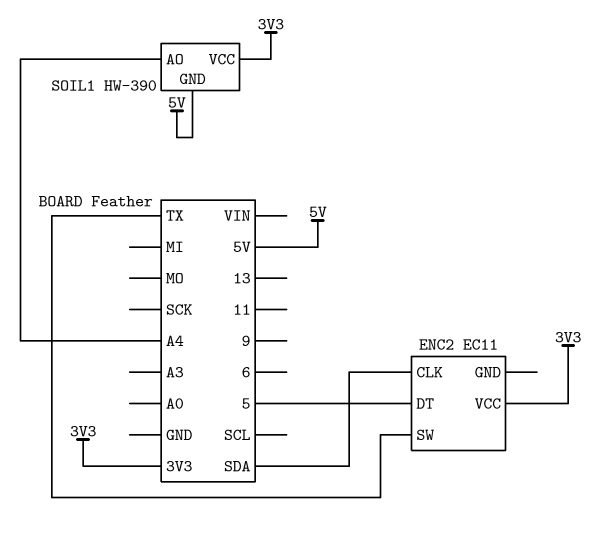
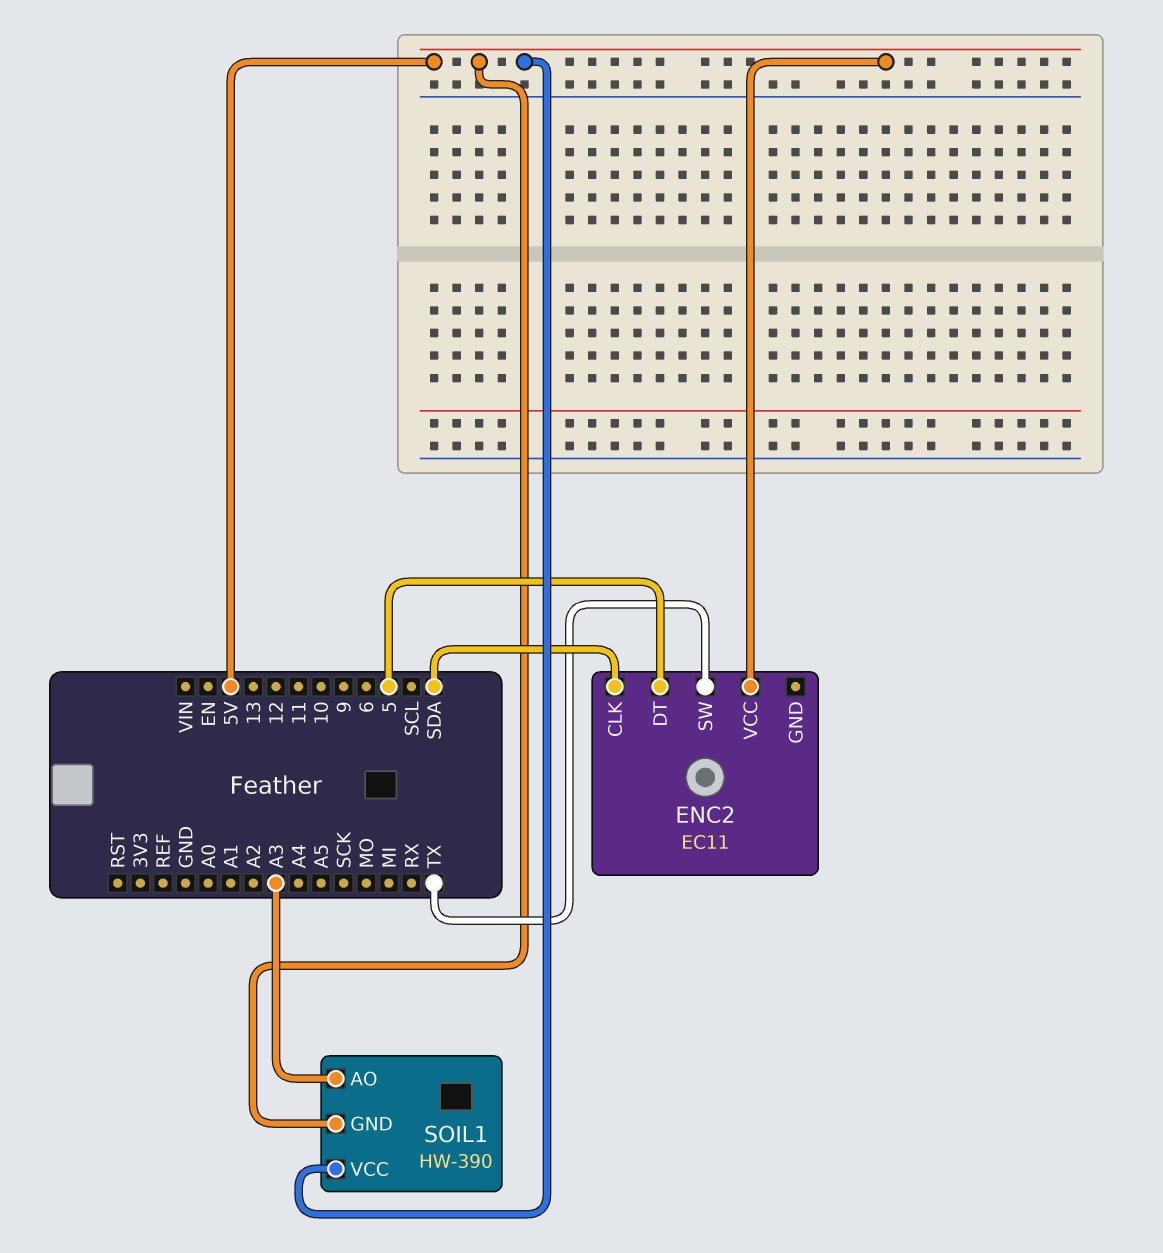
ENC2 pin VCC: 3V3 -> 5V
SOIL1 pin AO: A4 -> A3
SOIL1 pin VCC: 3V3 -> 5V

